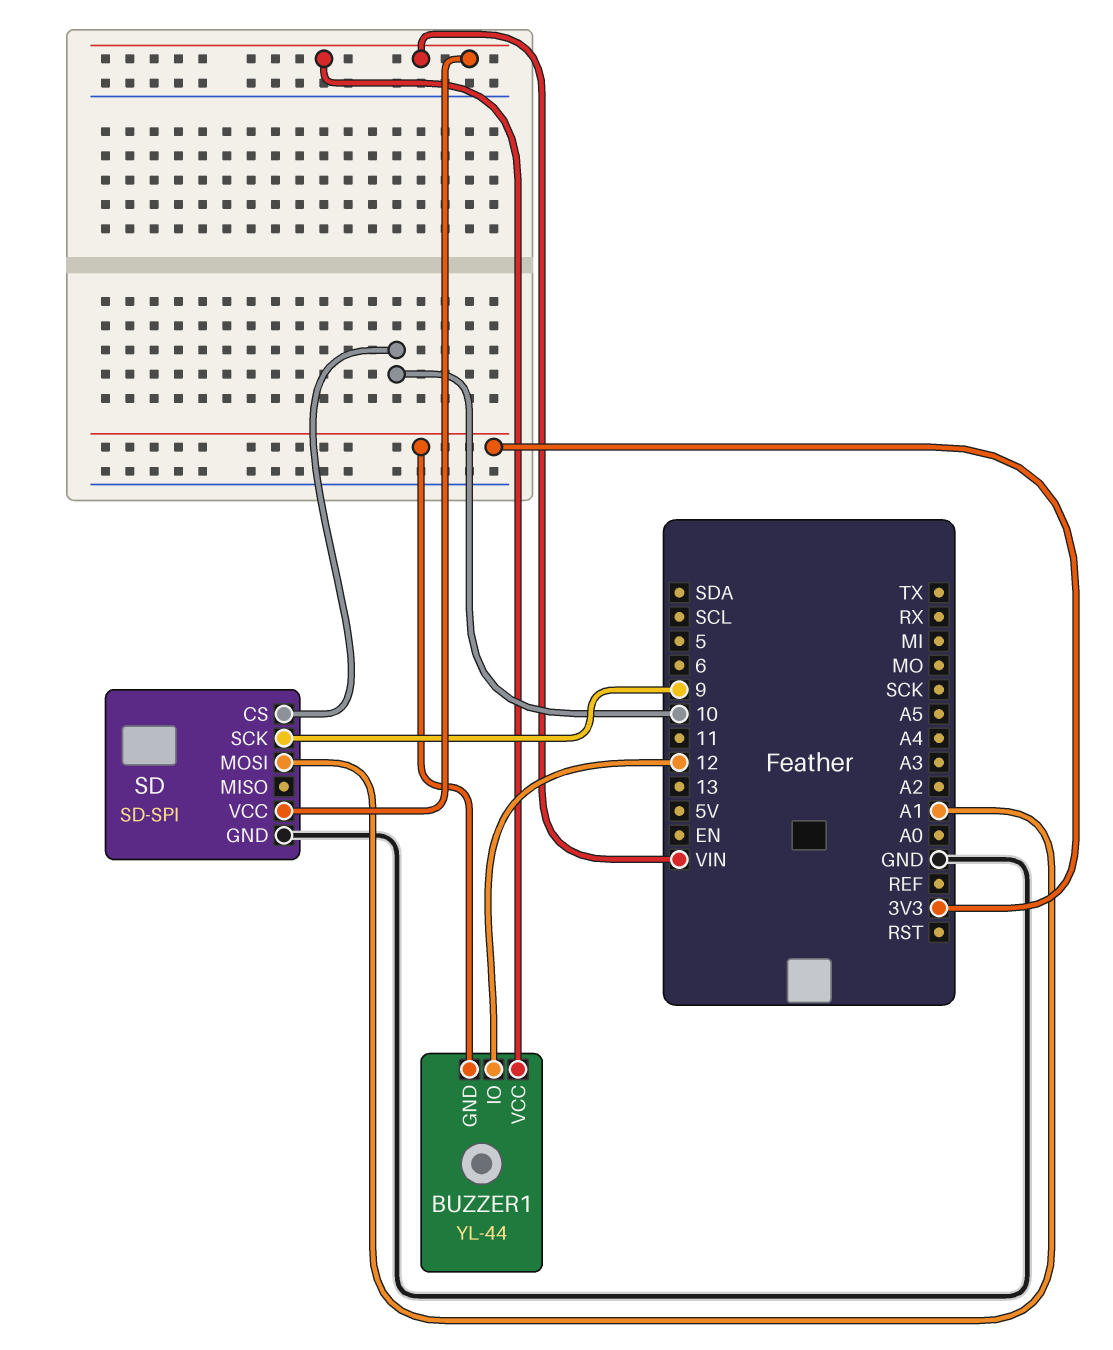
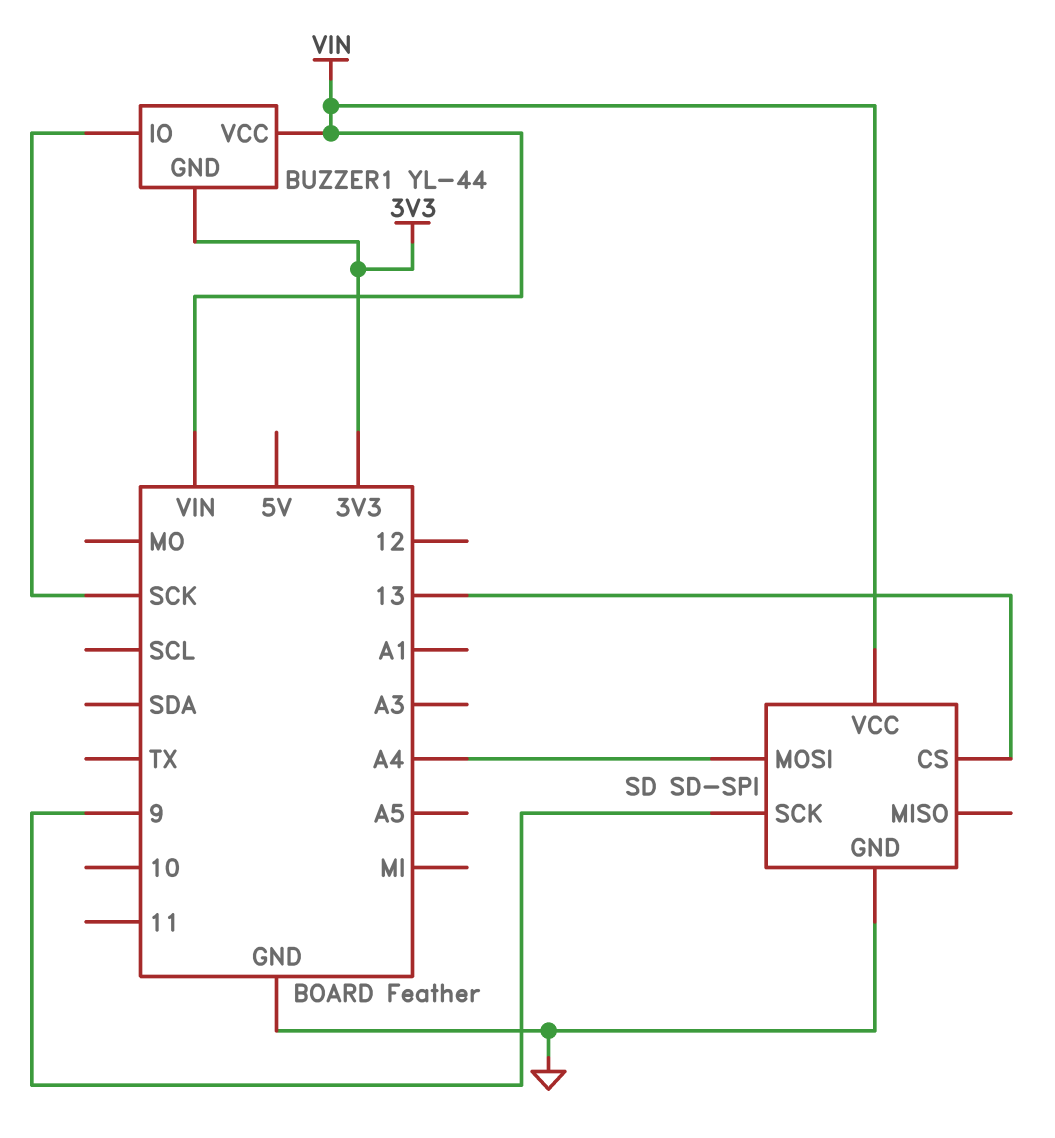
BUZZER1 pin IO: 12 -> SCK
SD pin CS: 10 -> 13
SD pin MOSI: A1 -> A4

